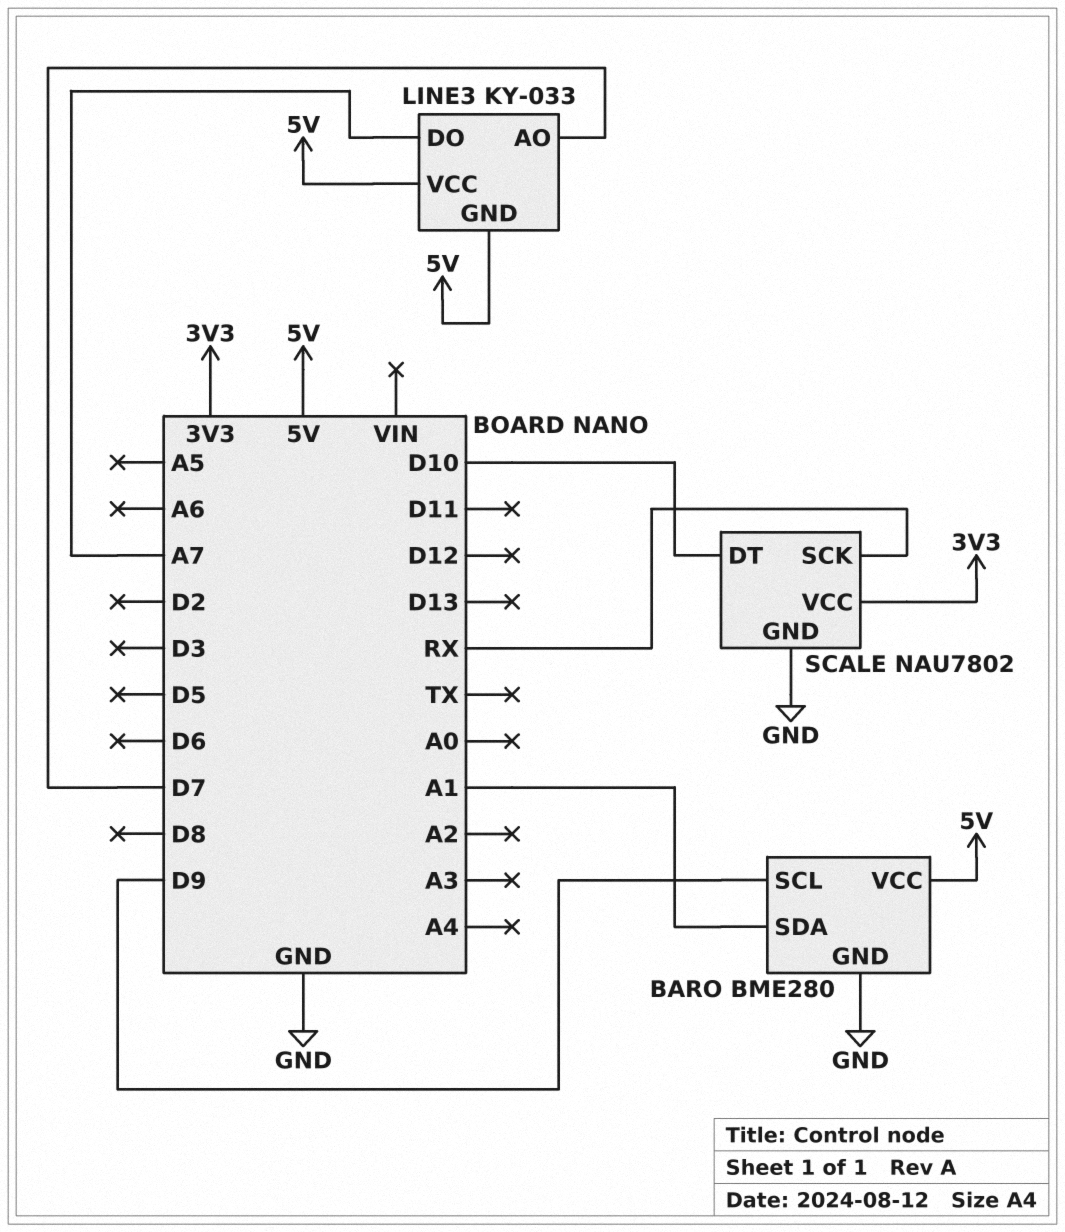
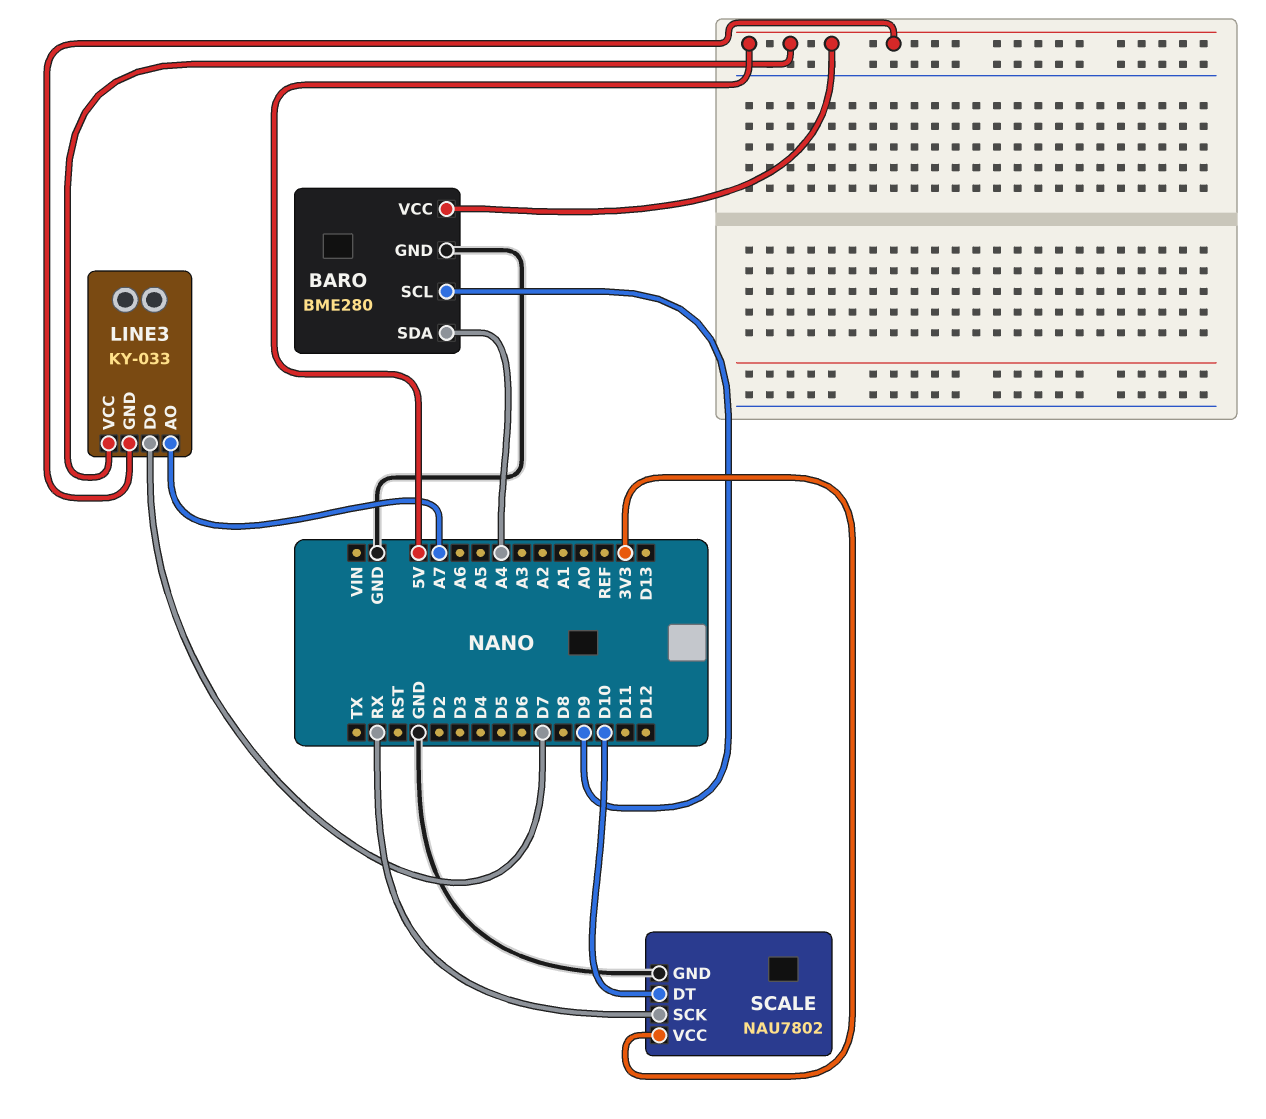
BARO pin SDA: A1 -> A4
LINE3 pin AO: D7 -> A7
LINE3 pin DO: A7 -> D7

